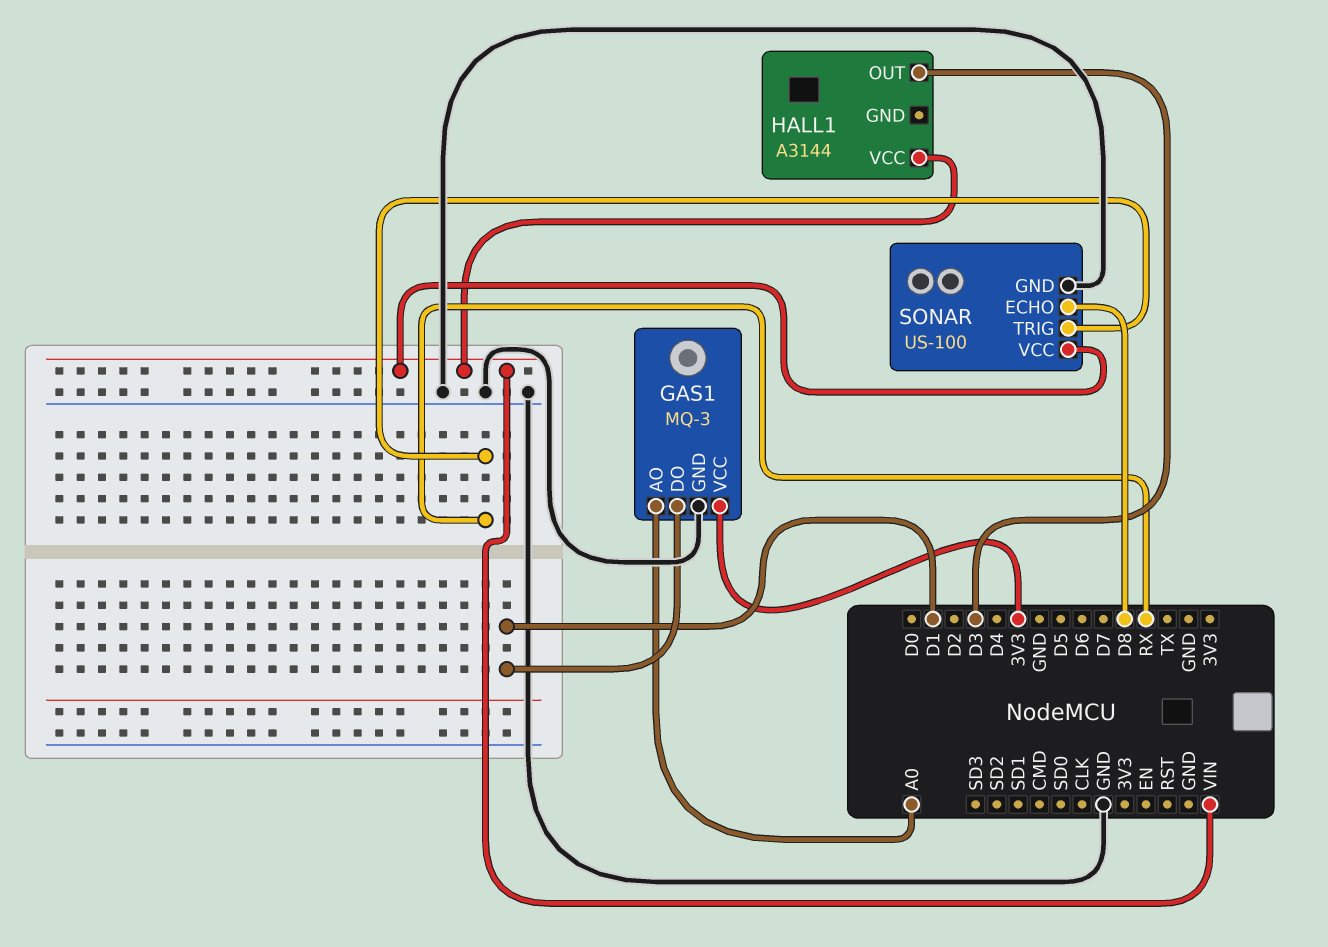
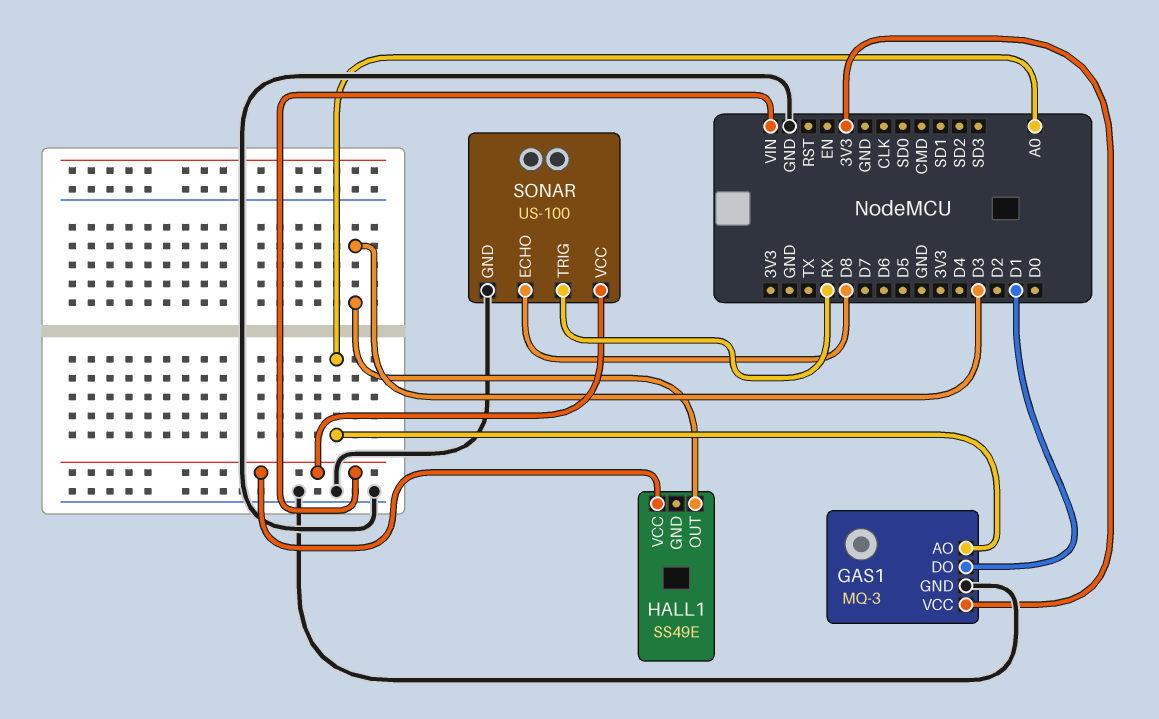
HALL1: A3144 -> SS49E

